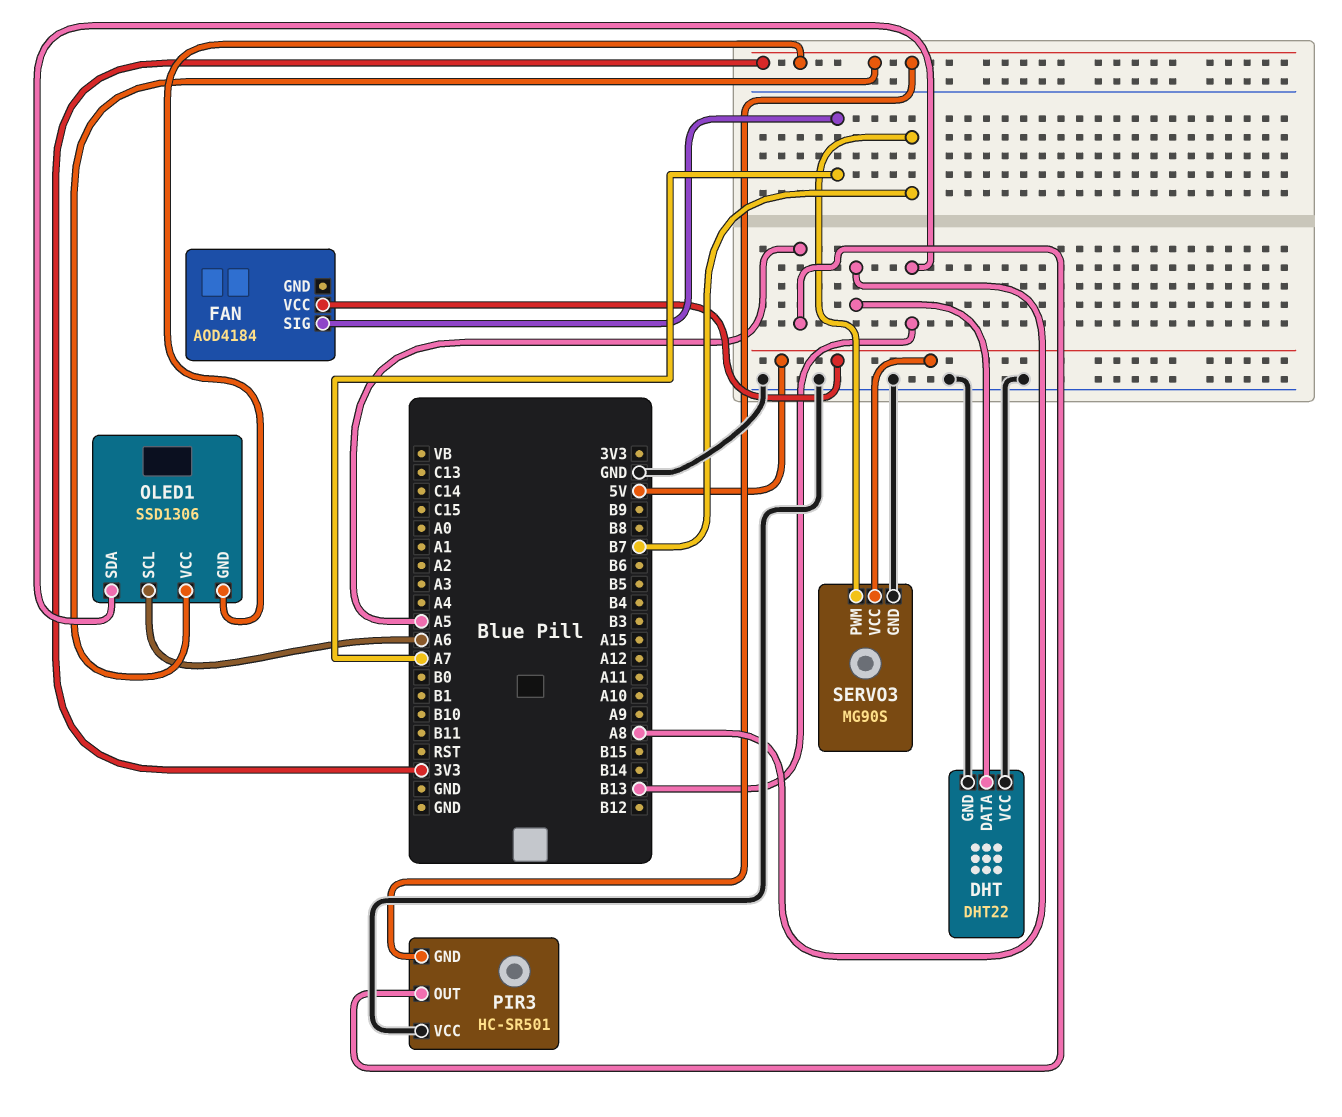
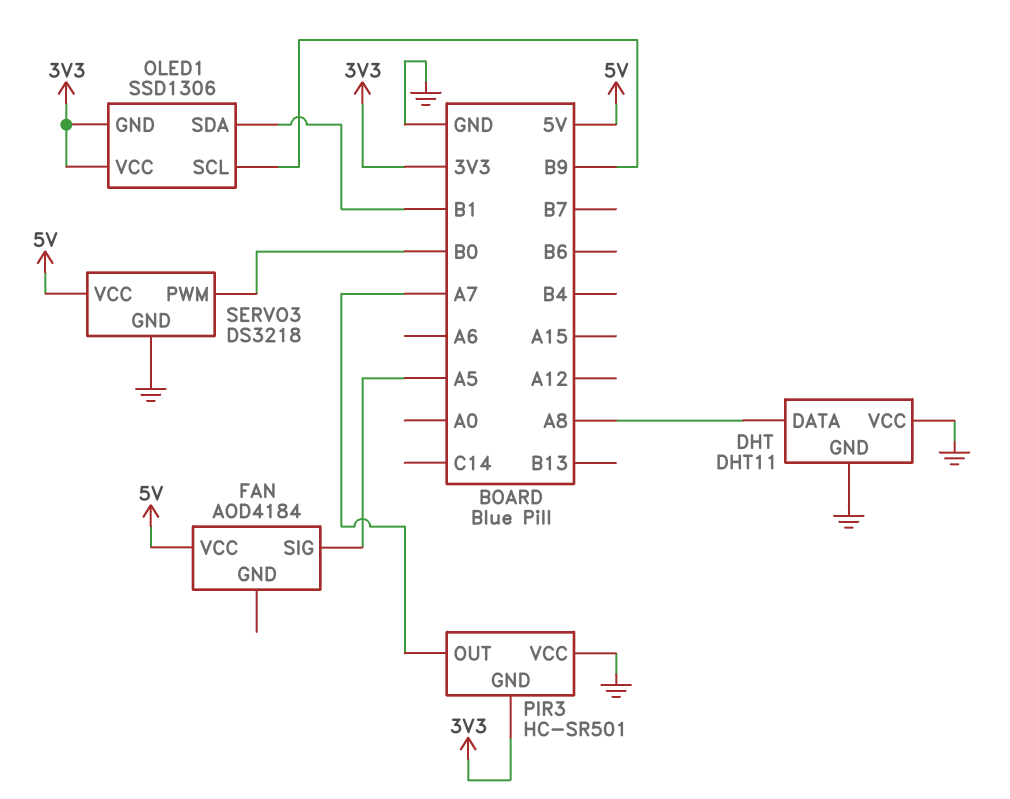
DHT: DHT22 -> DHT11
FAN pin SIG: A7 -> A5
OLED1 pin SCL: A6 -> B9
OLED1 pin SDA: B13 -> B1
PIR3 pin OUT: A5 -> A7
SERVO3: MG90S -> DS3218
SERVO3 pin PWM: B7 -> B0

